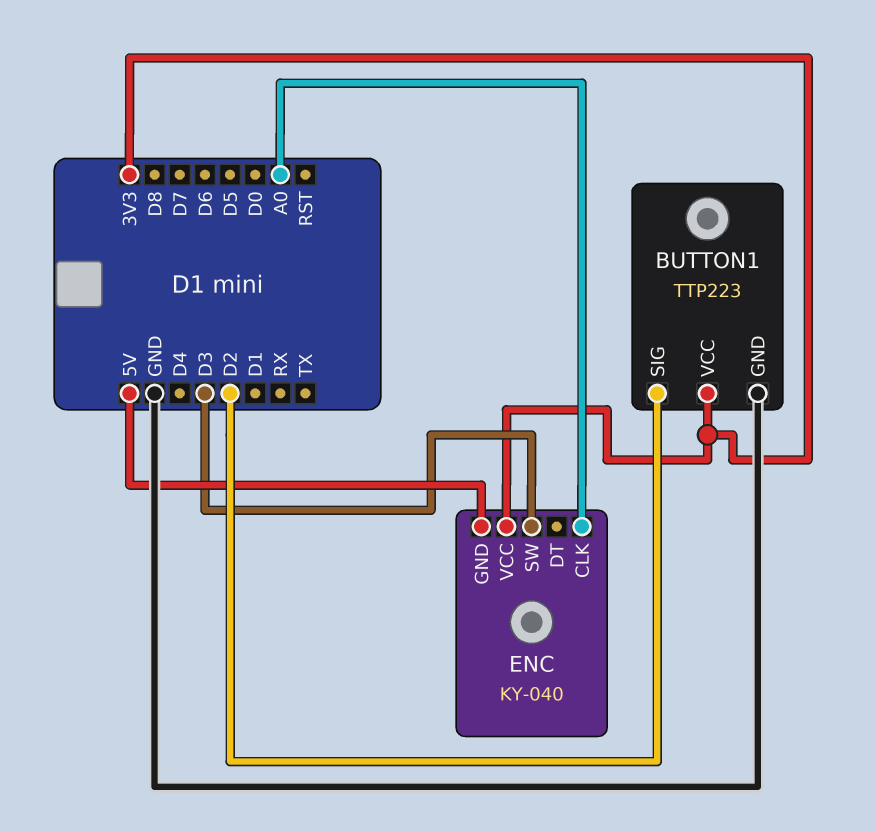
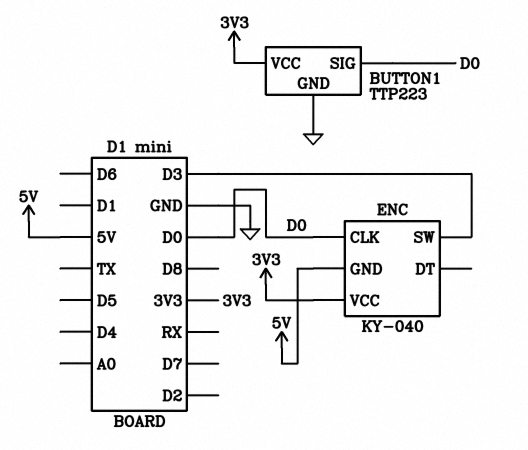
BUTTON1 pin SIG: D2 -> D0
ENC pin CLK: A0 -> D0

